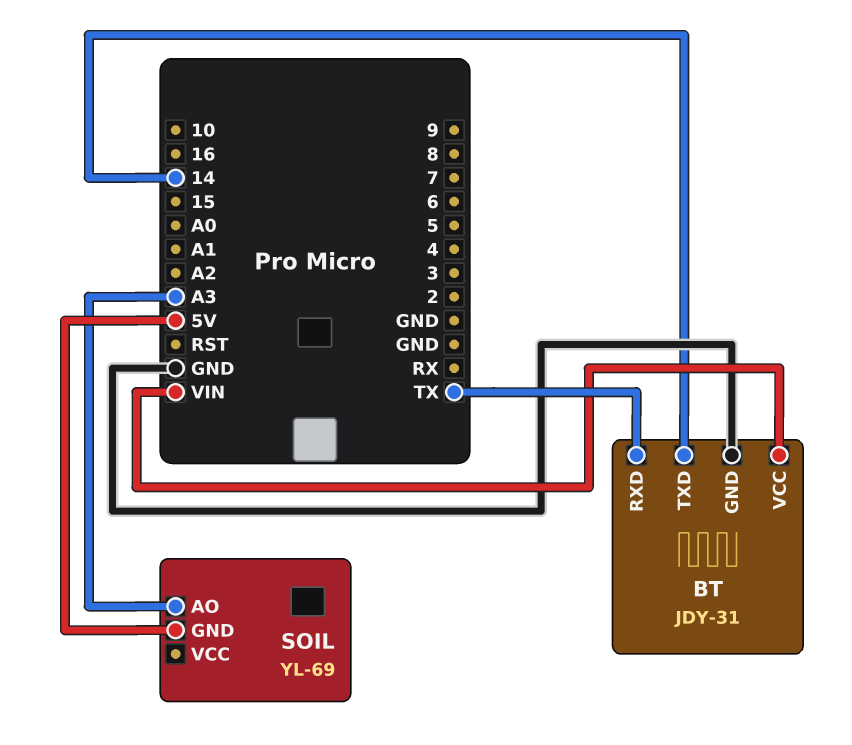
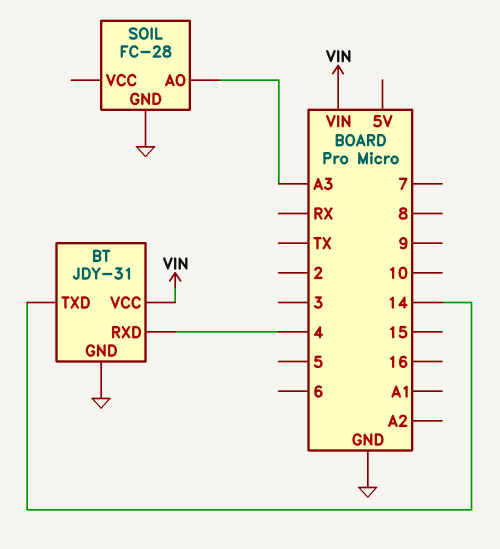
BT pin RXD: TX -> 4
SOIL: YL-69 -> FC-28
SOIL pin GND: 5V -> GND

